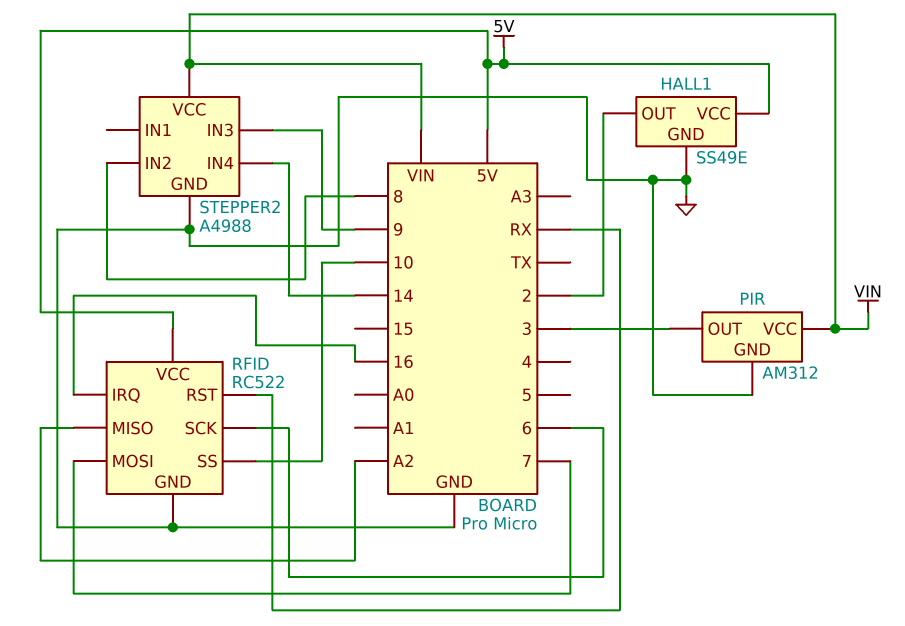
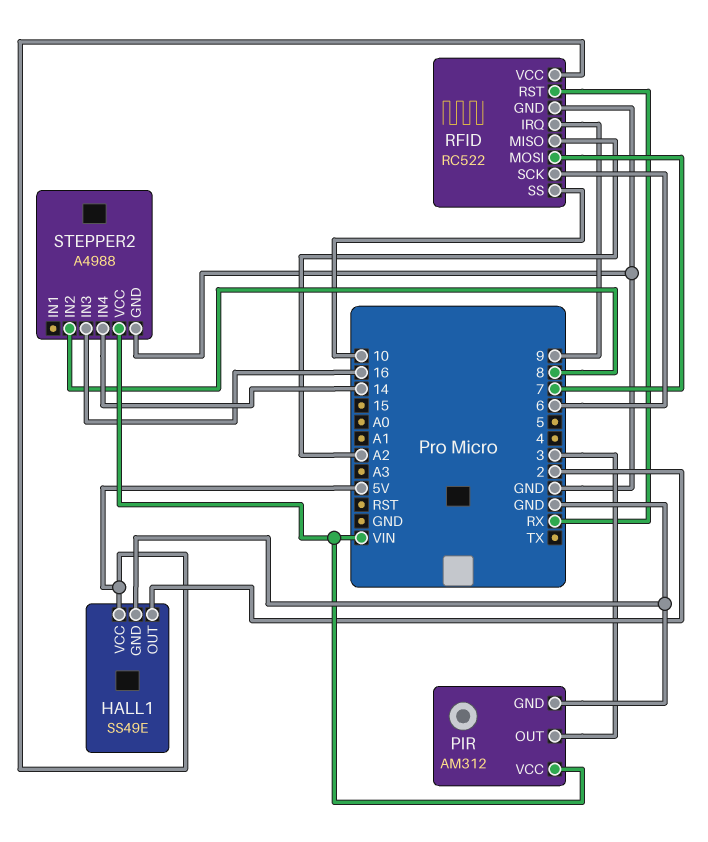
RFID pin IRQ: 16 -> 9
STEPPER2 pin IN3: 9 -> 16

